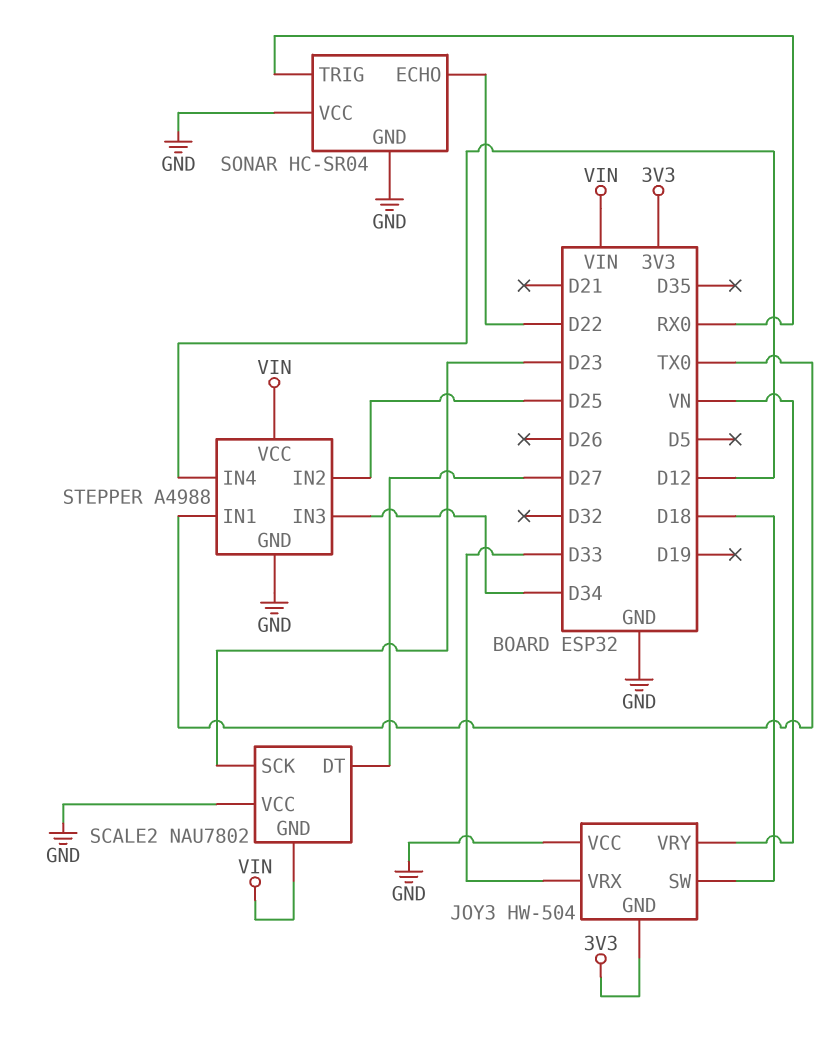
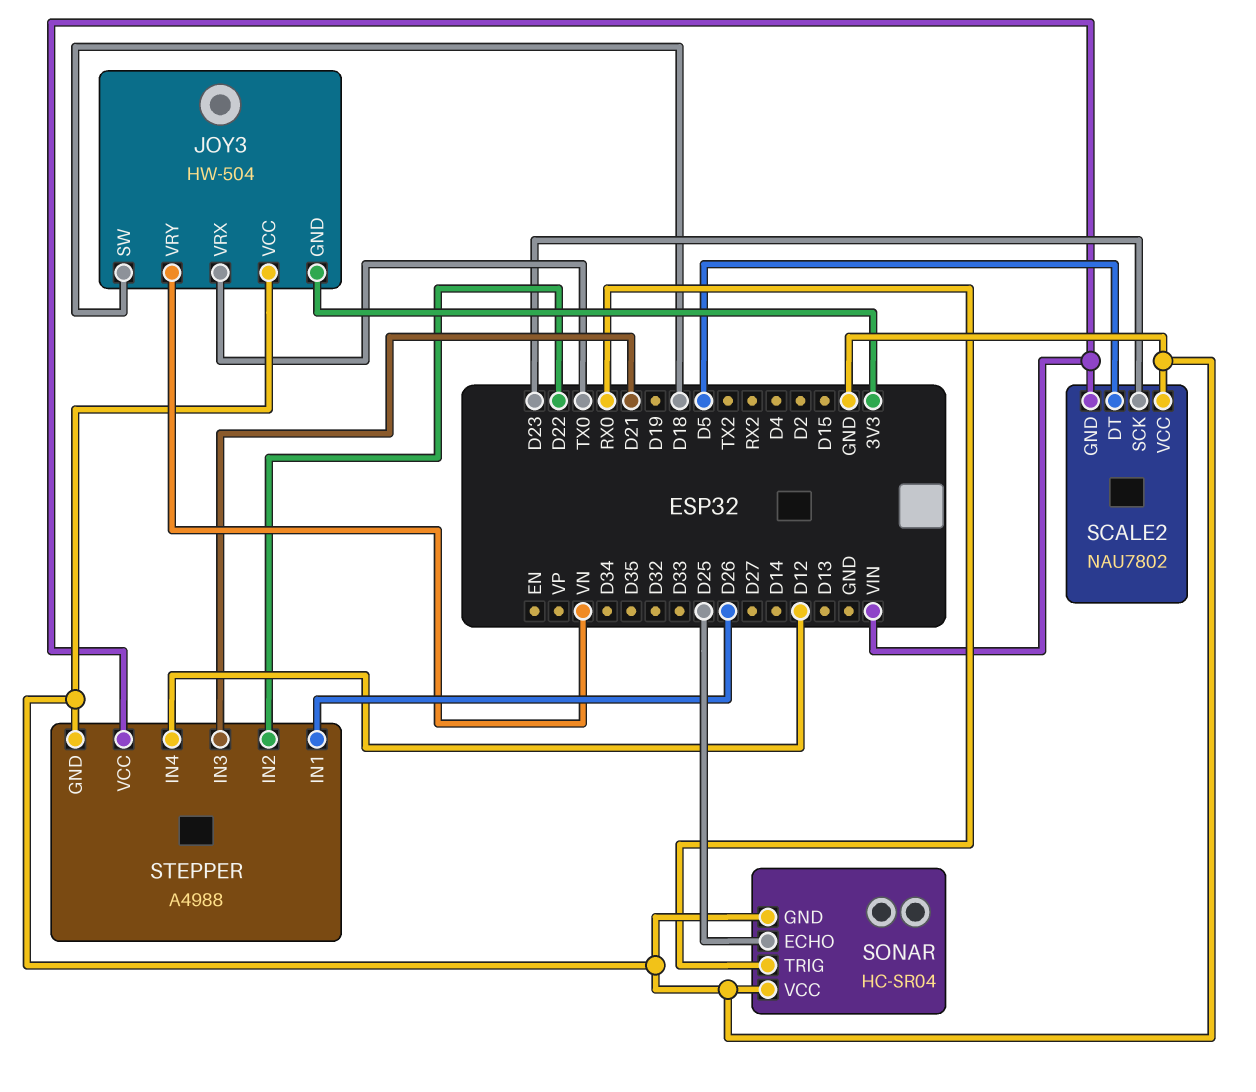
JOY3 pin VRX: D33 -> TX0
SCALE2 pin DT: D27 -> D5
SONAR pin ECHO: D22 -> D25
STEPPER pin IN1: TX0 -> D26
STEPPER pin IN2: D25 -> D22
STEPPER pin IN3: D34 -> D21

